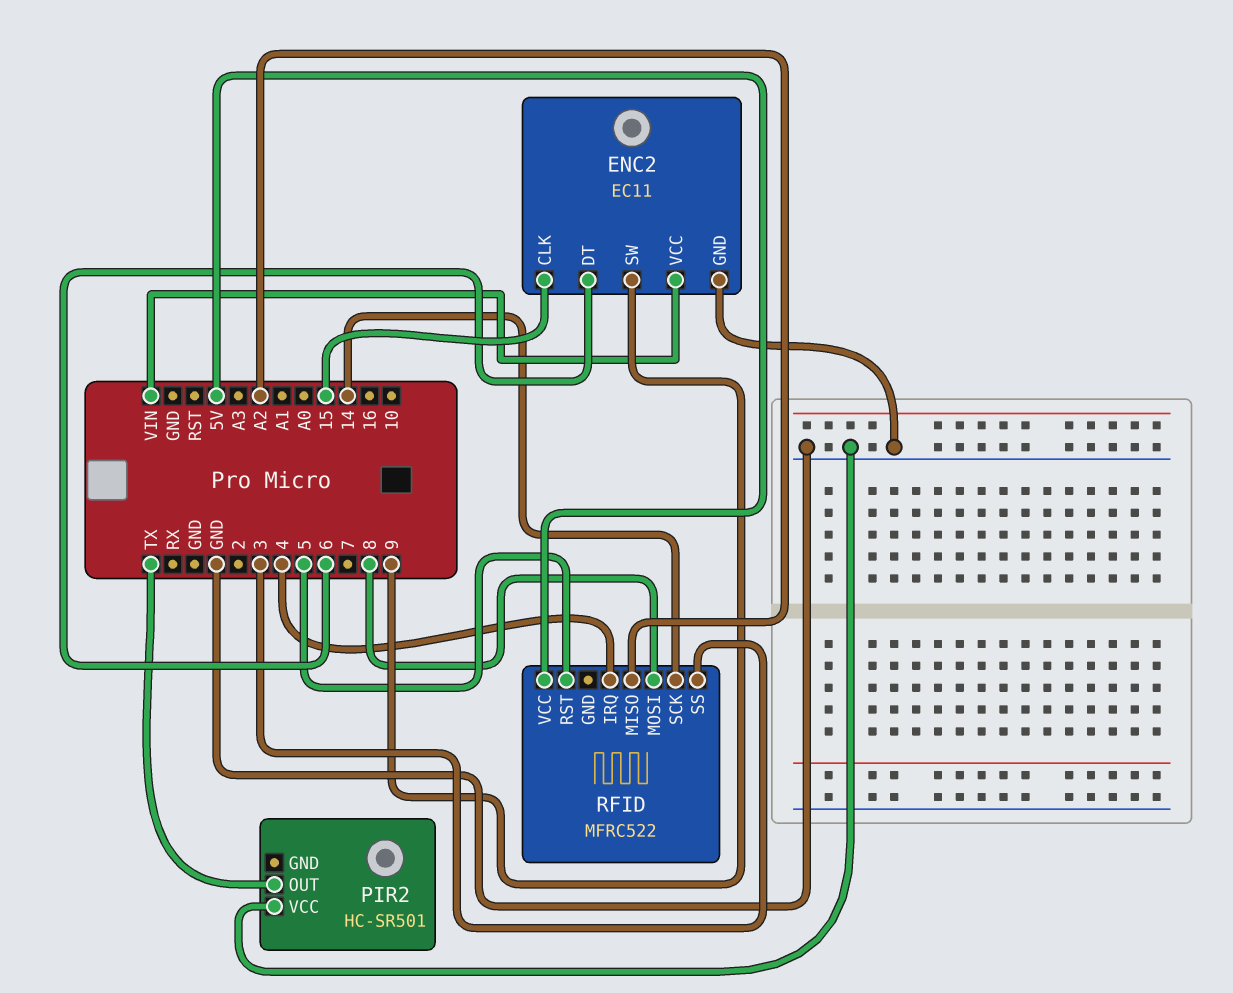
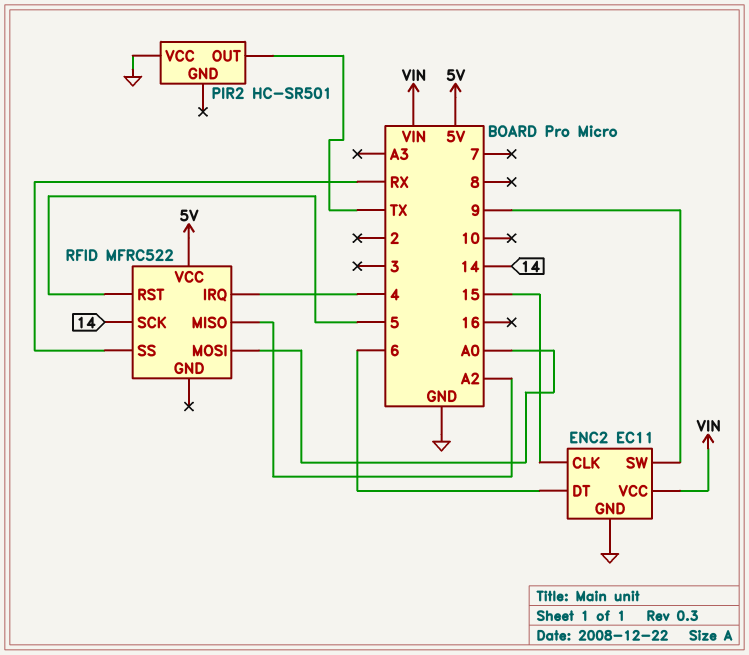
RFID pin MOSI: 8 -> A0
RFID pin SS: 3 -> RX

